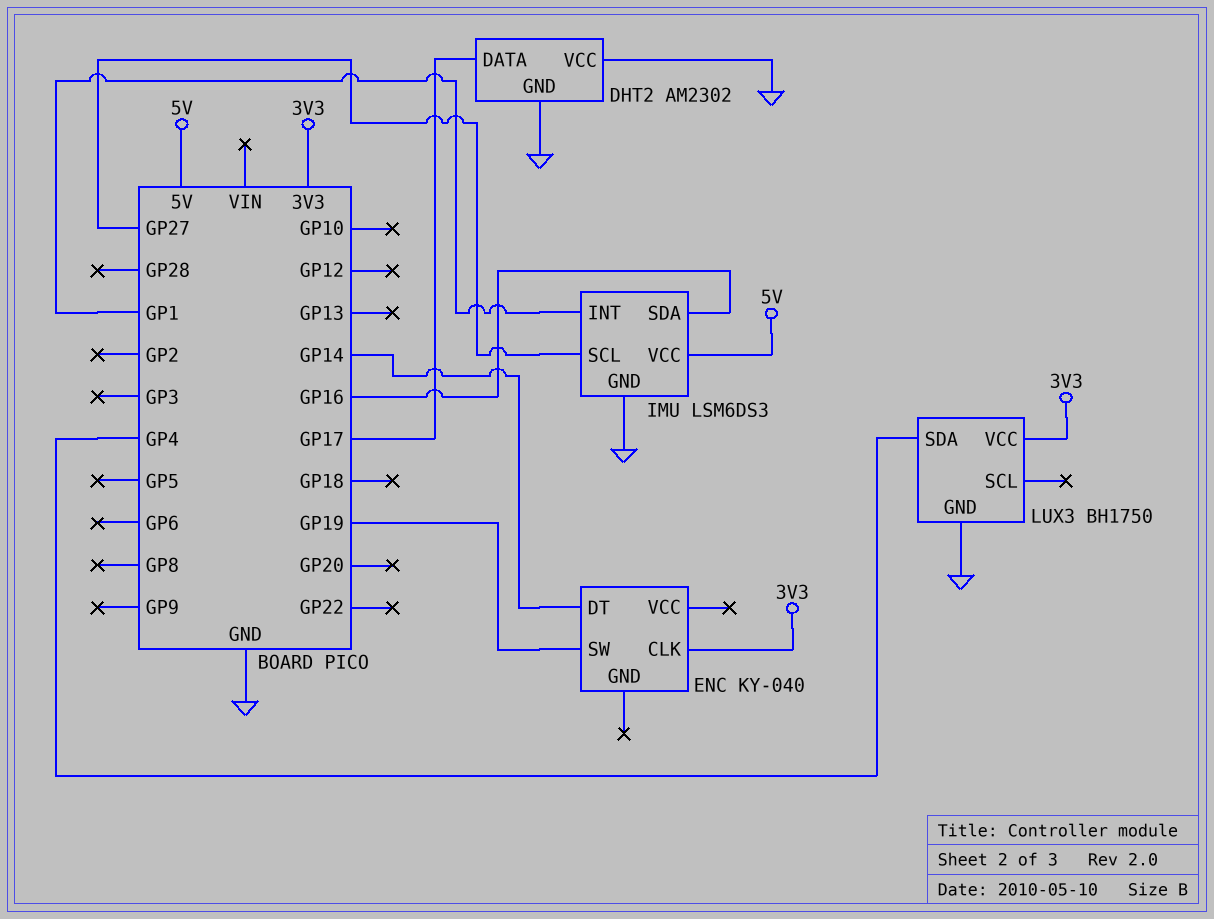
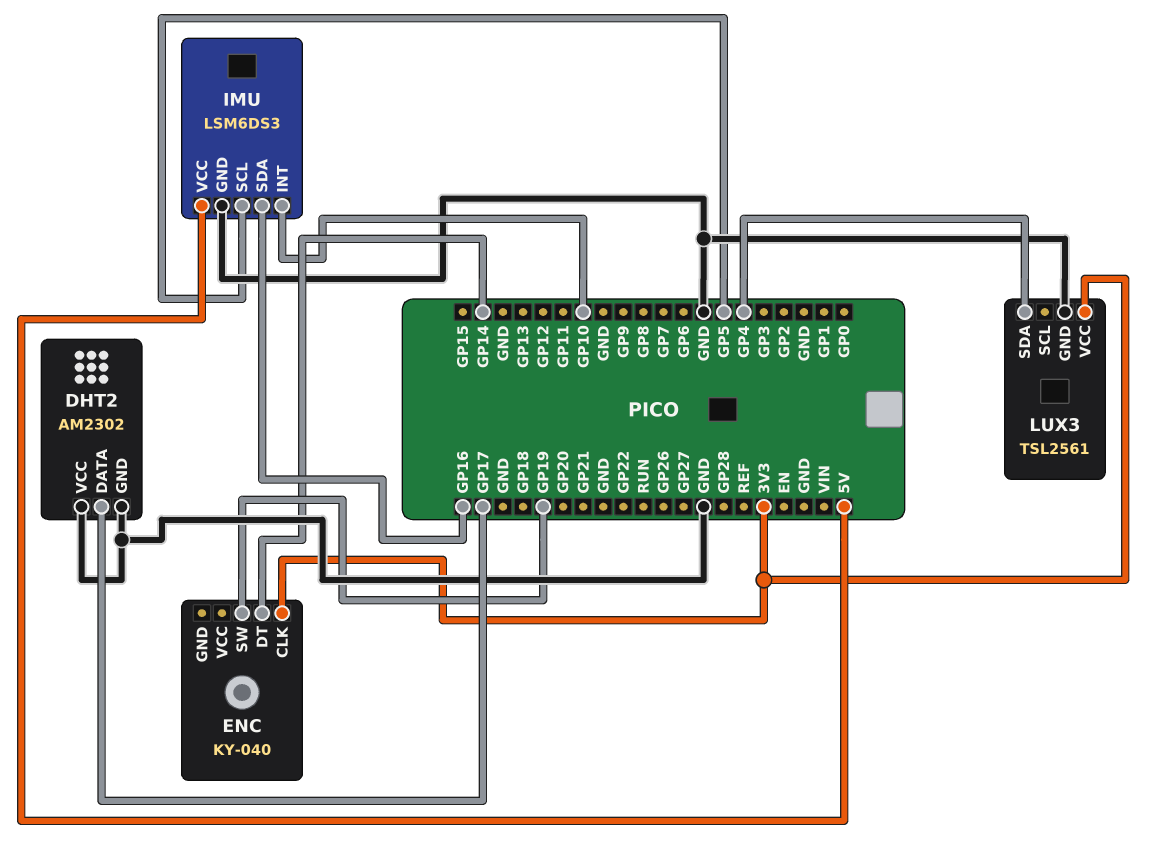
IMU pin INT: GP1 -> GP10
IMU pin SCL: GP27 -> GP5
LUX3: BH1750 -> TSL2561

